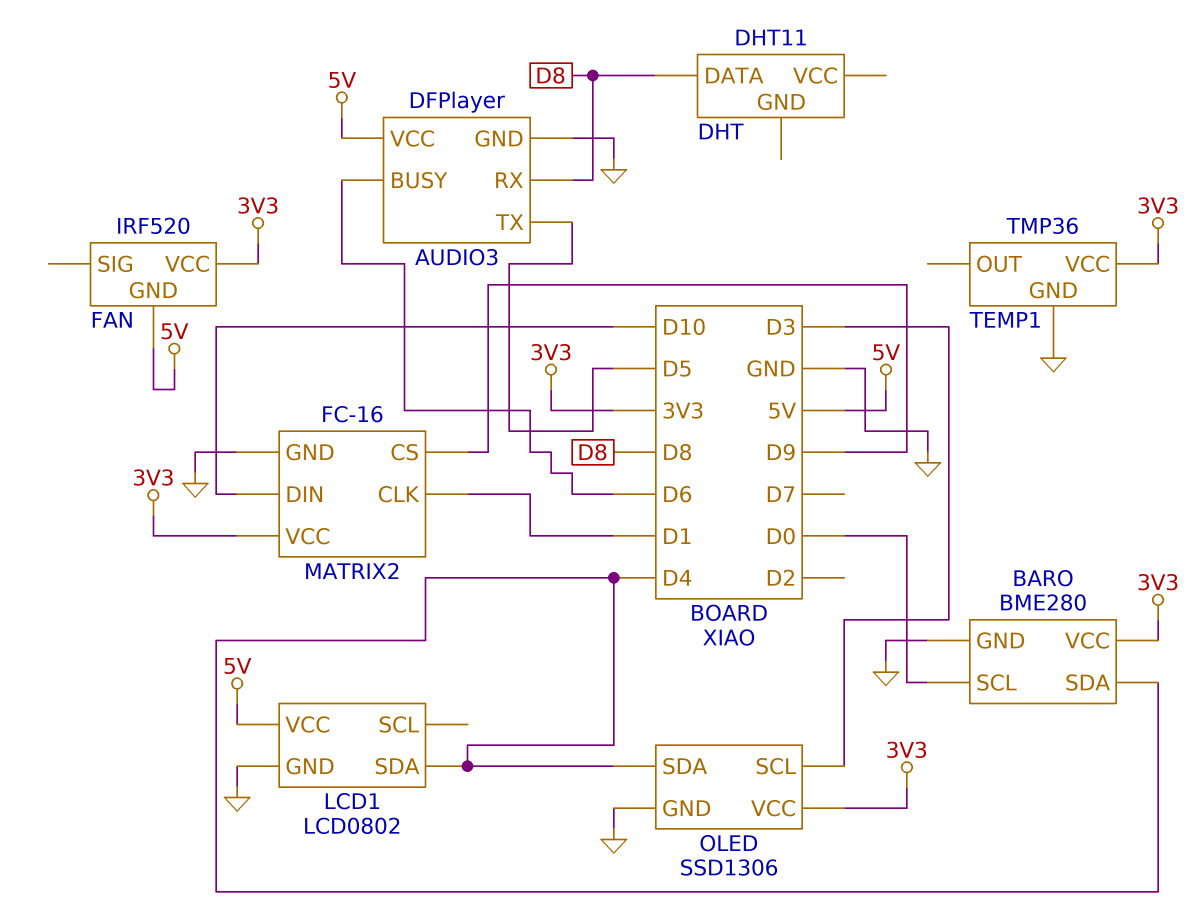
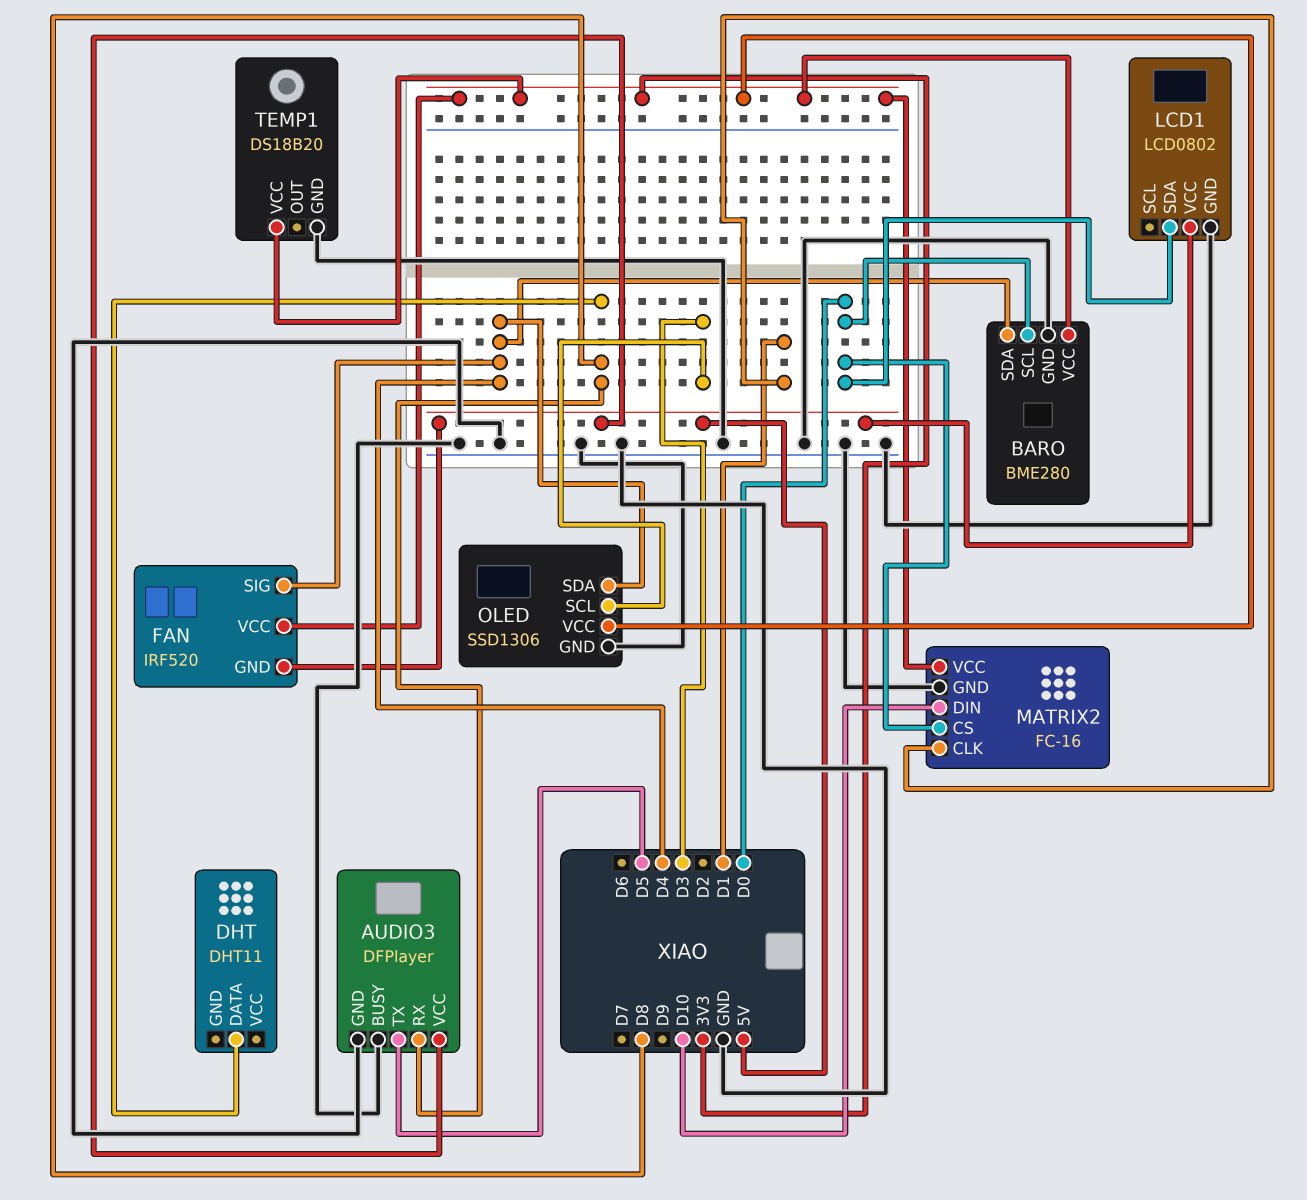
AUDIO3 pin BUSY: D6 -> GND
FAN pin SIG: none -> D4
LCD1 pin SDA: D4 -> D0
MATRIX2 pin CS: D9 -> D0
TEMP1: TMP36 -> DS18B20

